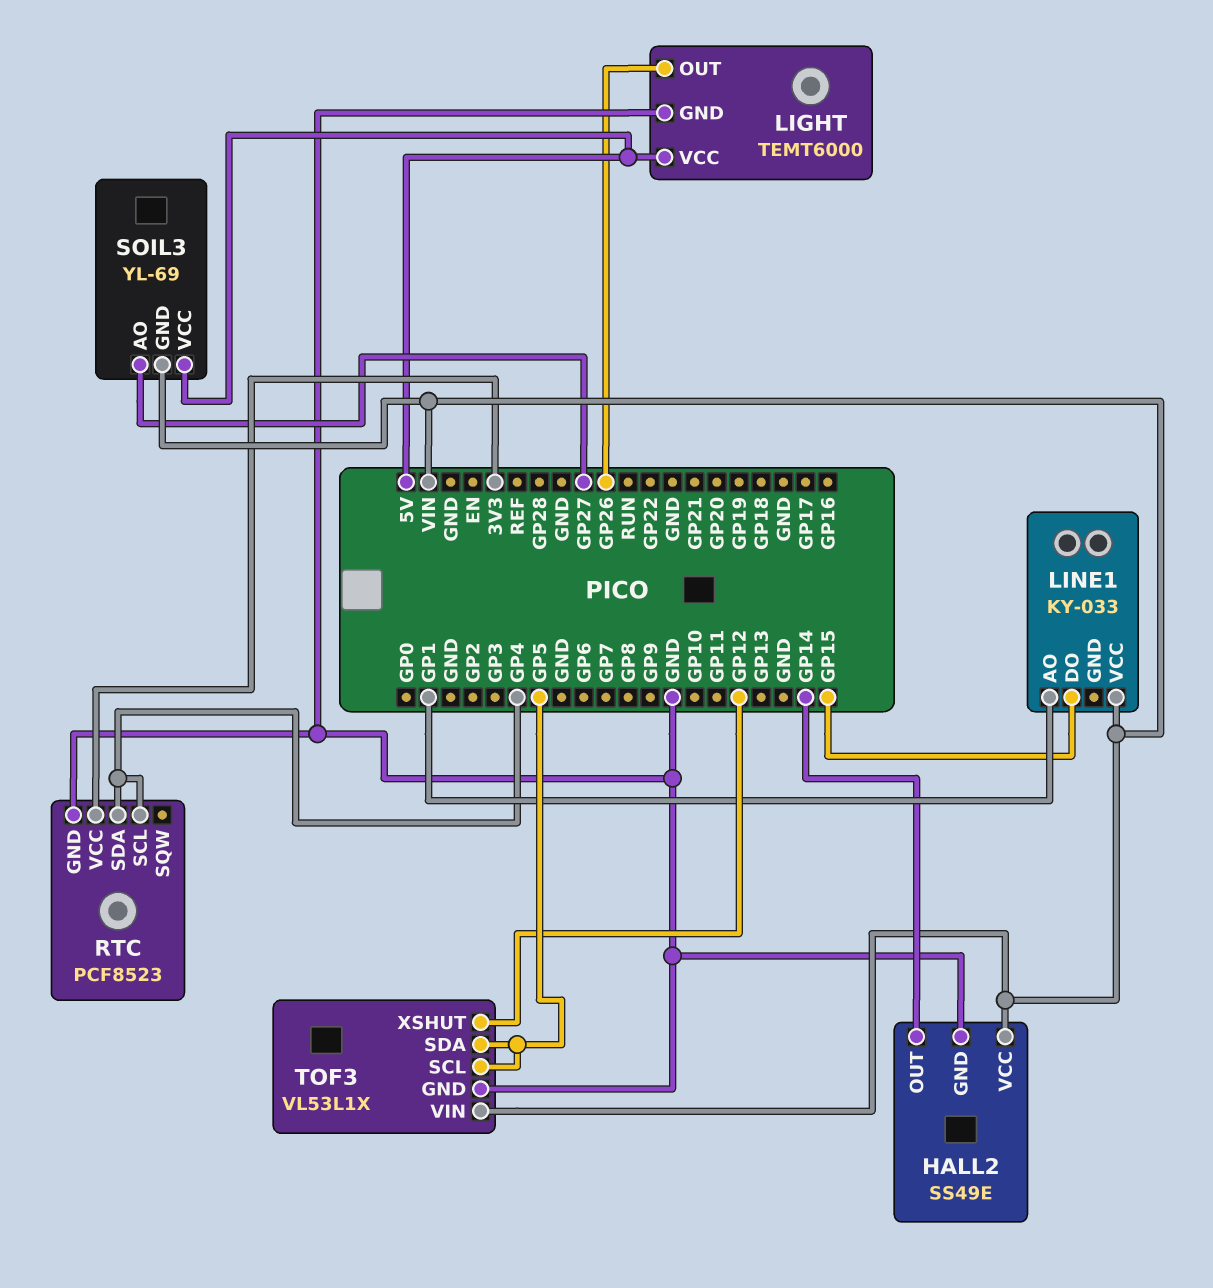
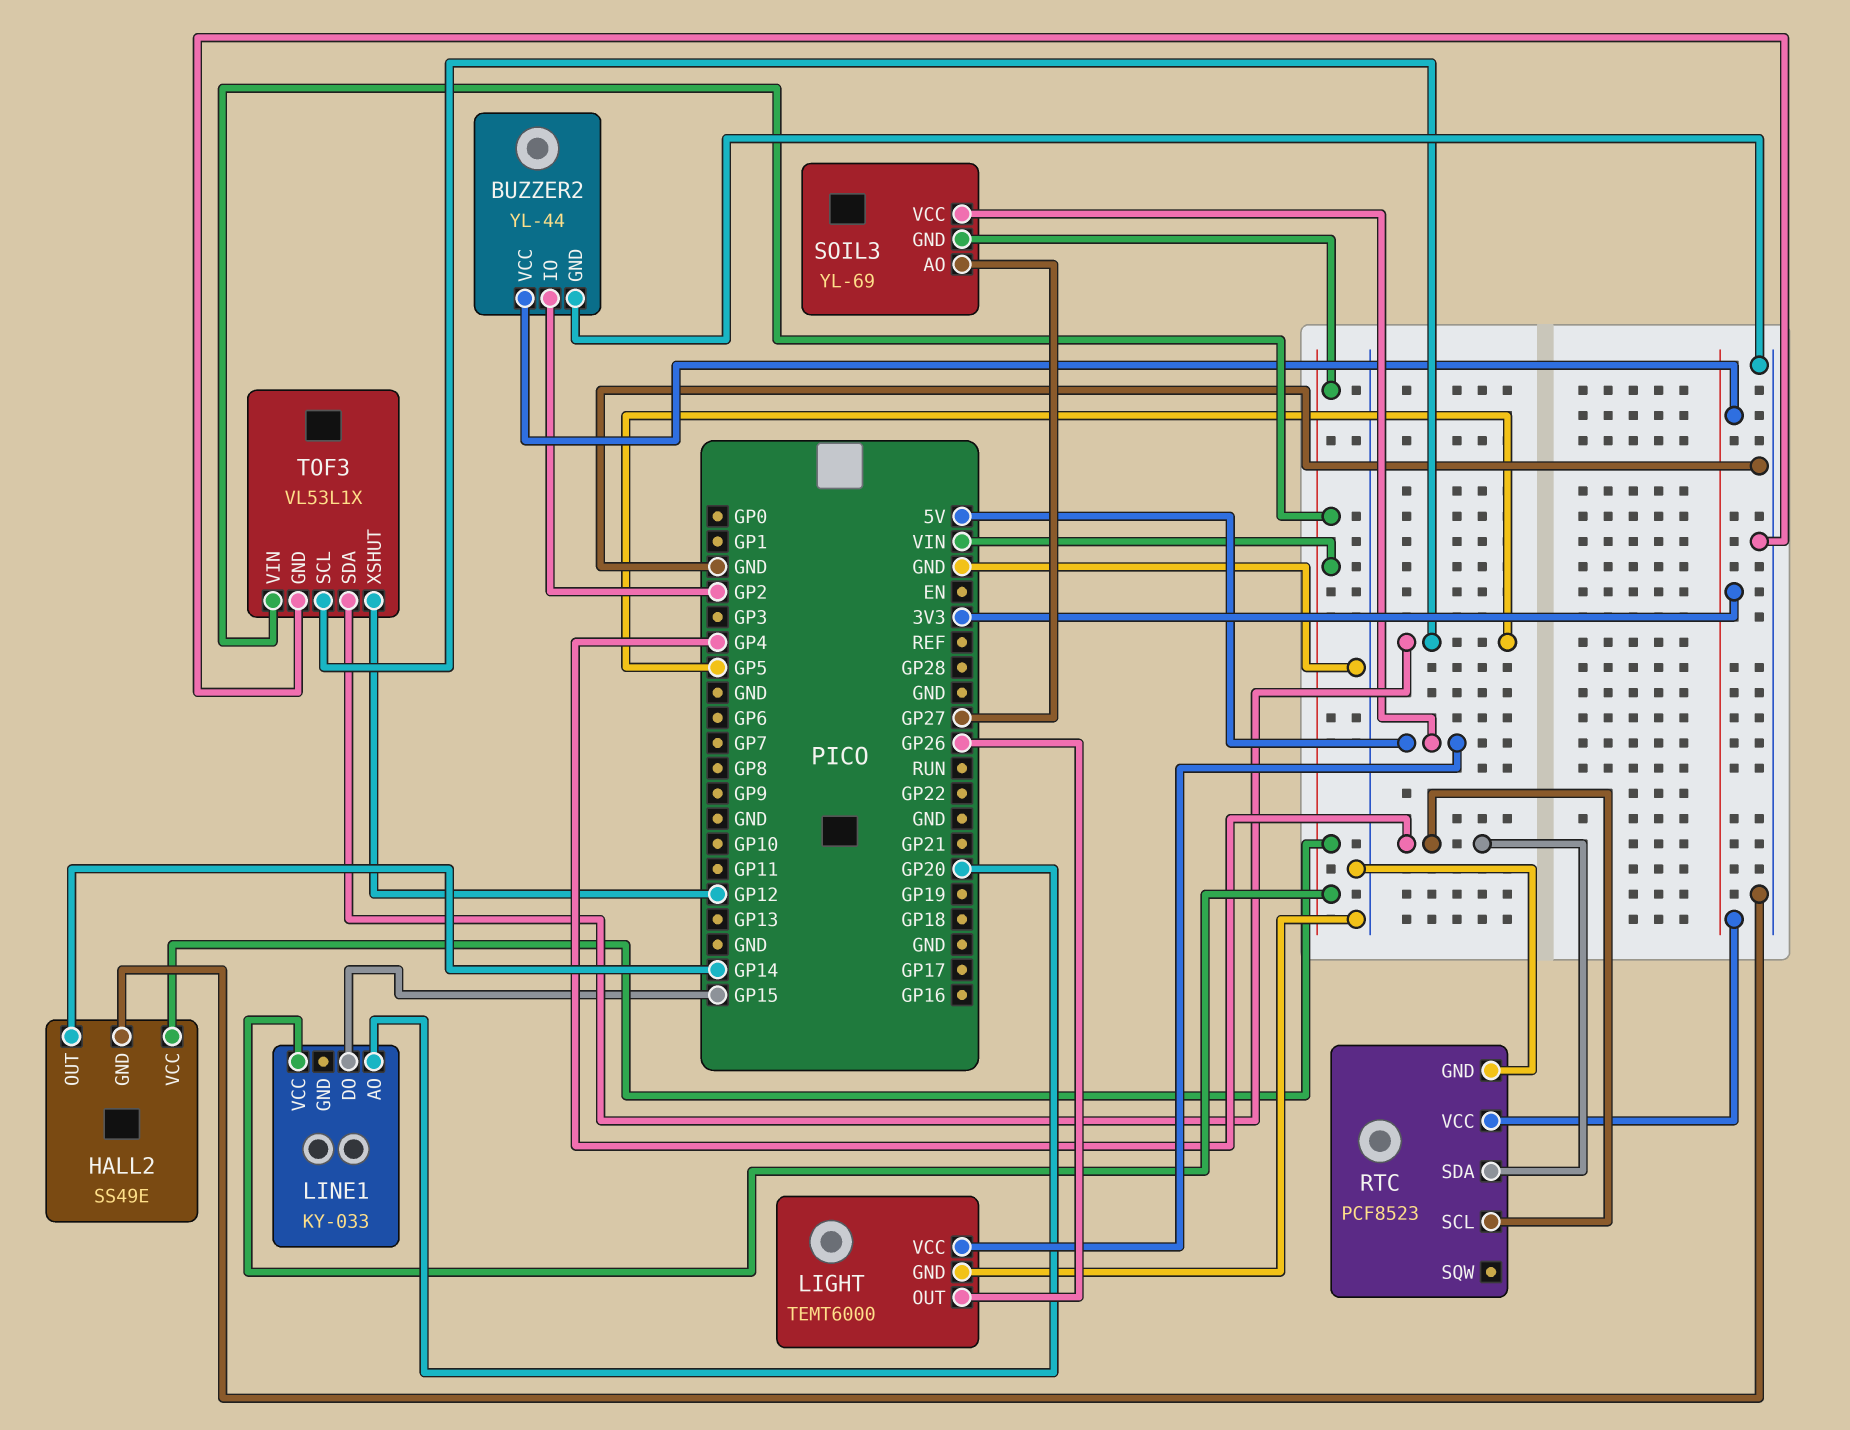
BUZZER2: none -> YL-44
BUZZER2 pin GND: none -> GND
BUZZER2 pin IO: none -> GP2
BUZZER2 pin VCC: none -> 3V3
LINE1 pin AO: GP1 -> GP20

